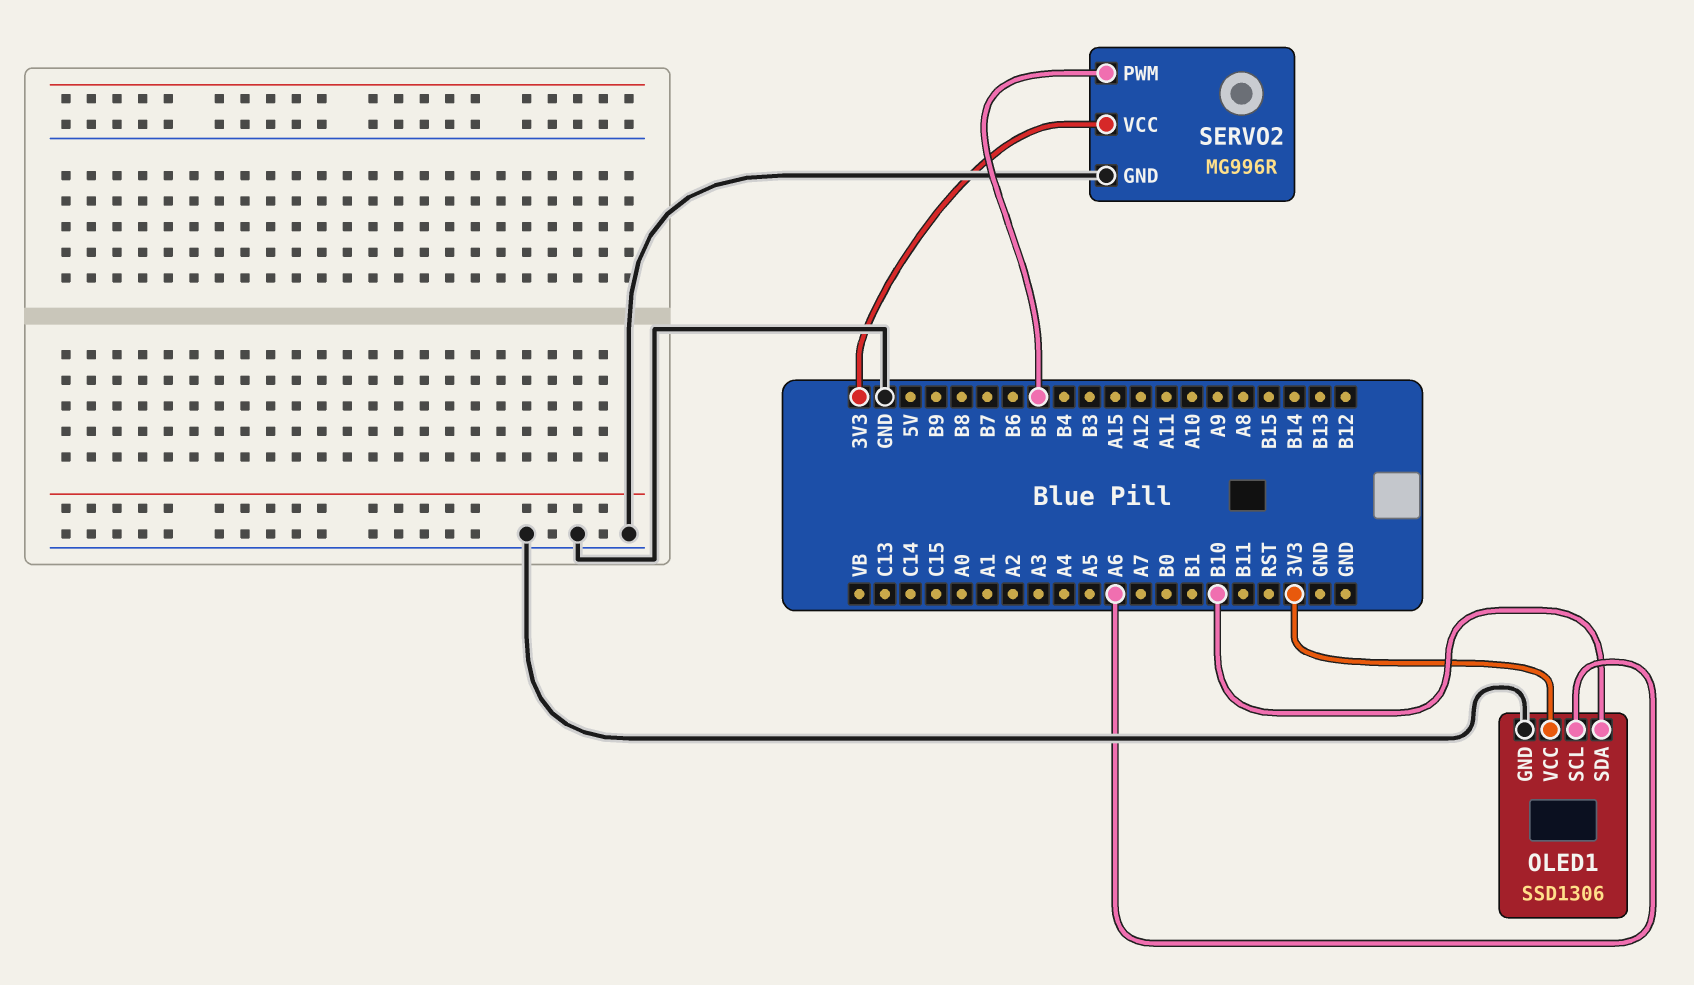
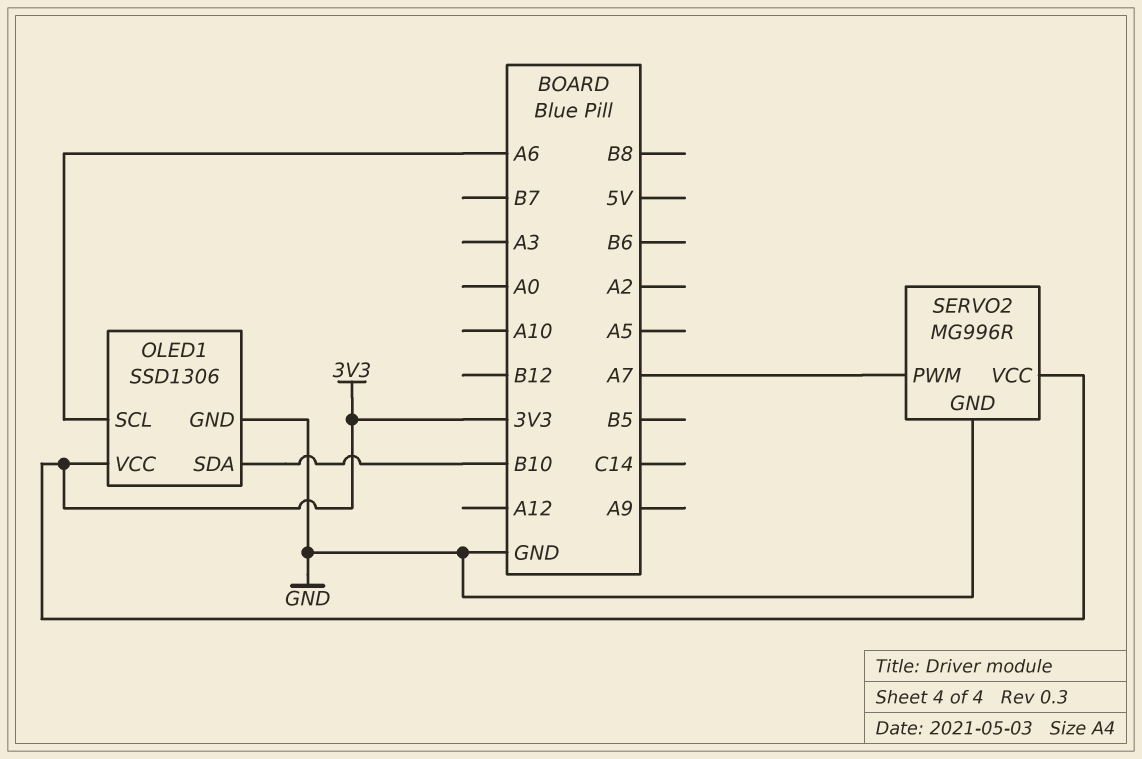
SERVO2 pin PWM: B5 -> A7

